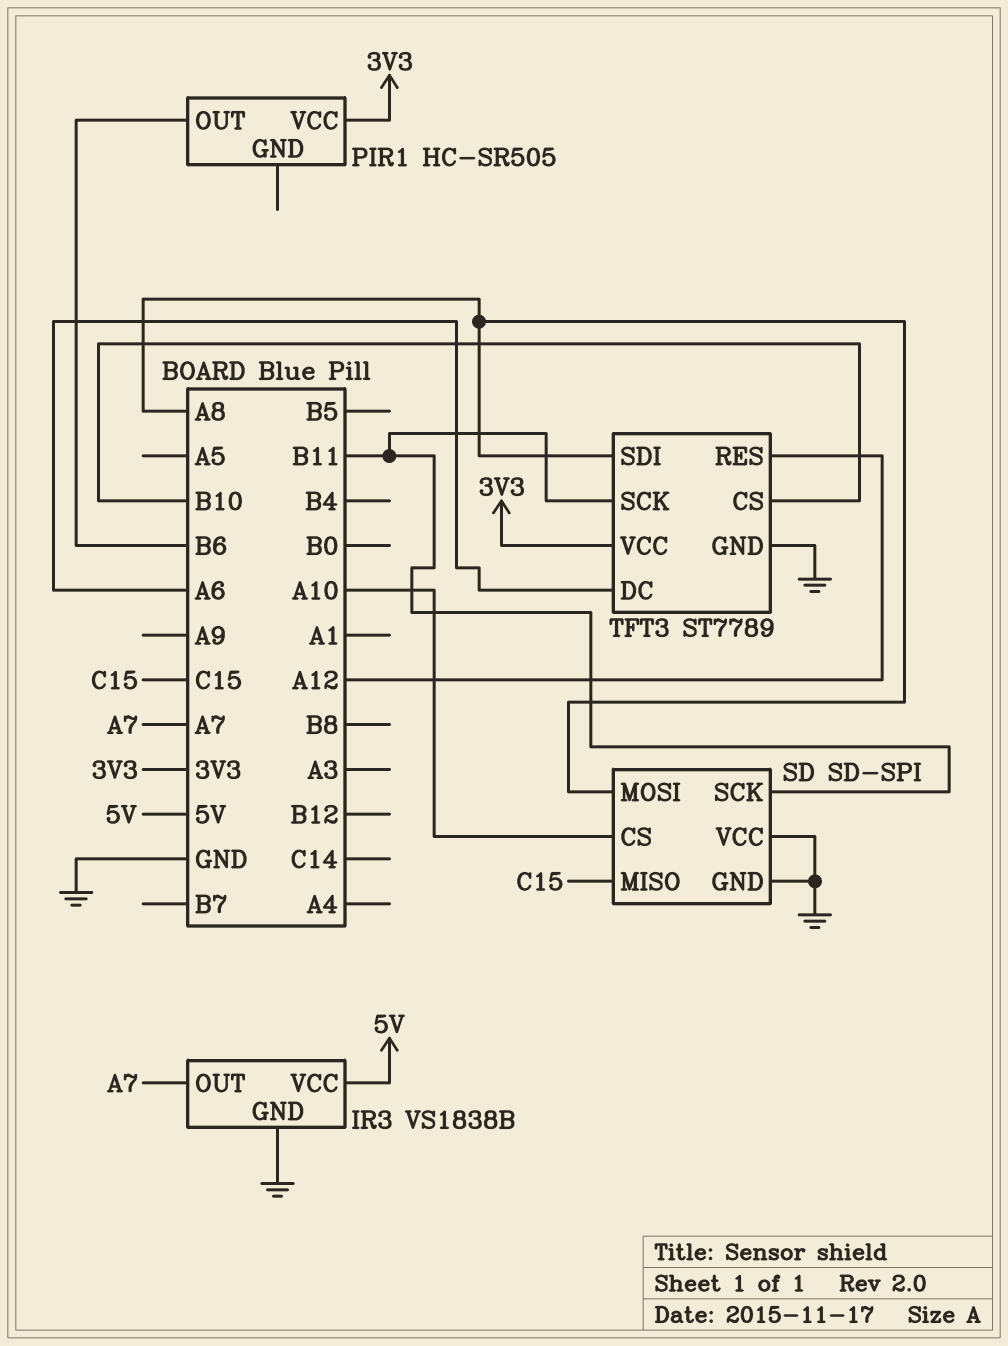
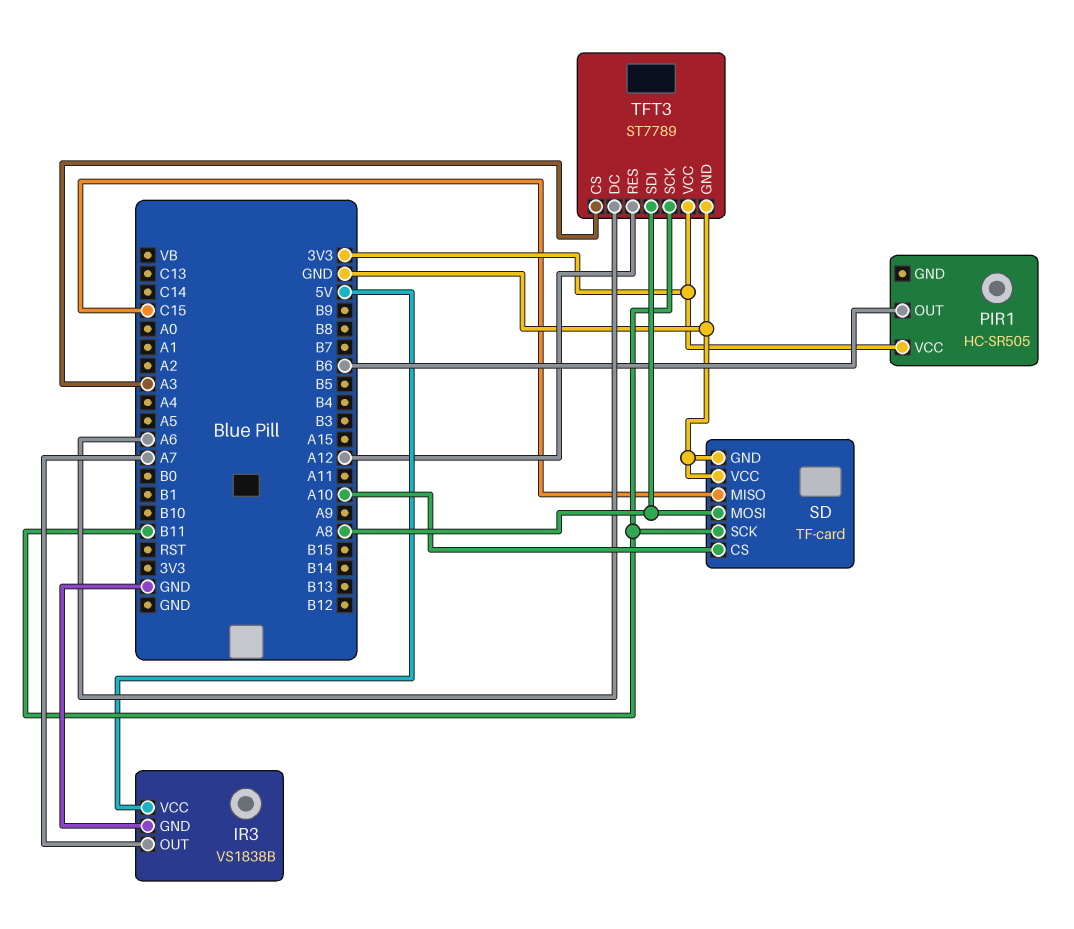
SD: SD-SPI -> TF-card
TFT3 pin CS: B10 -> A3

